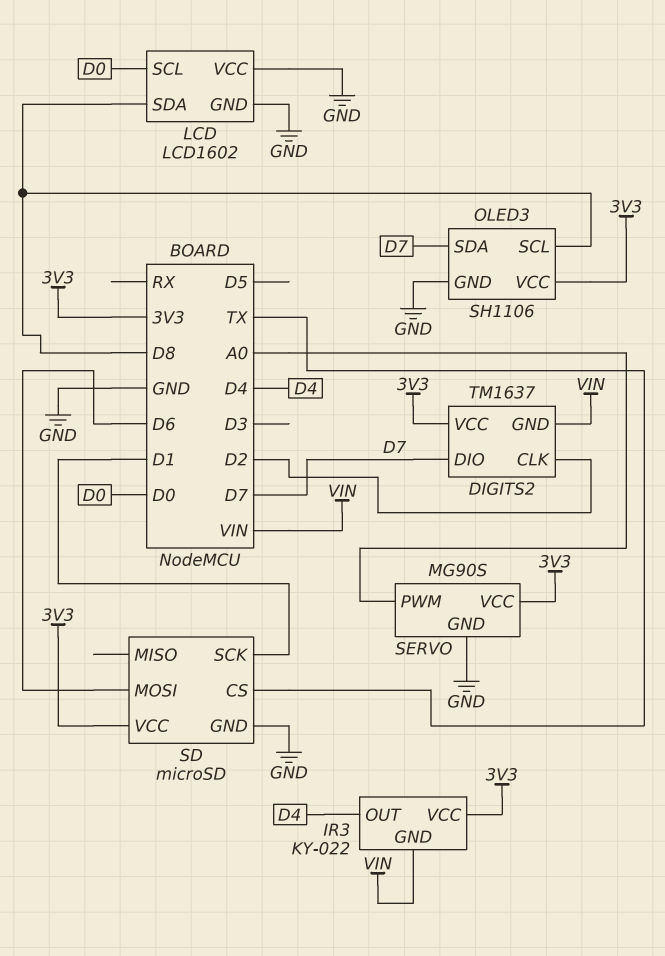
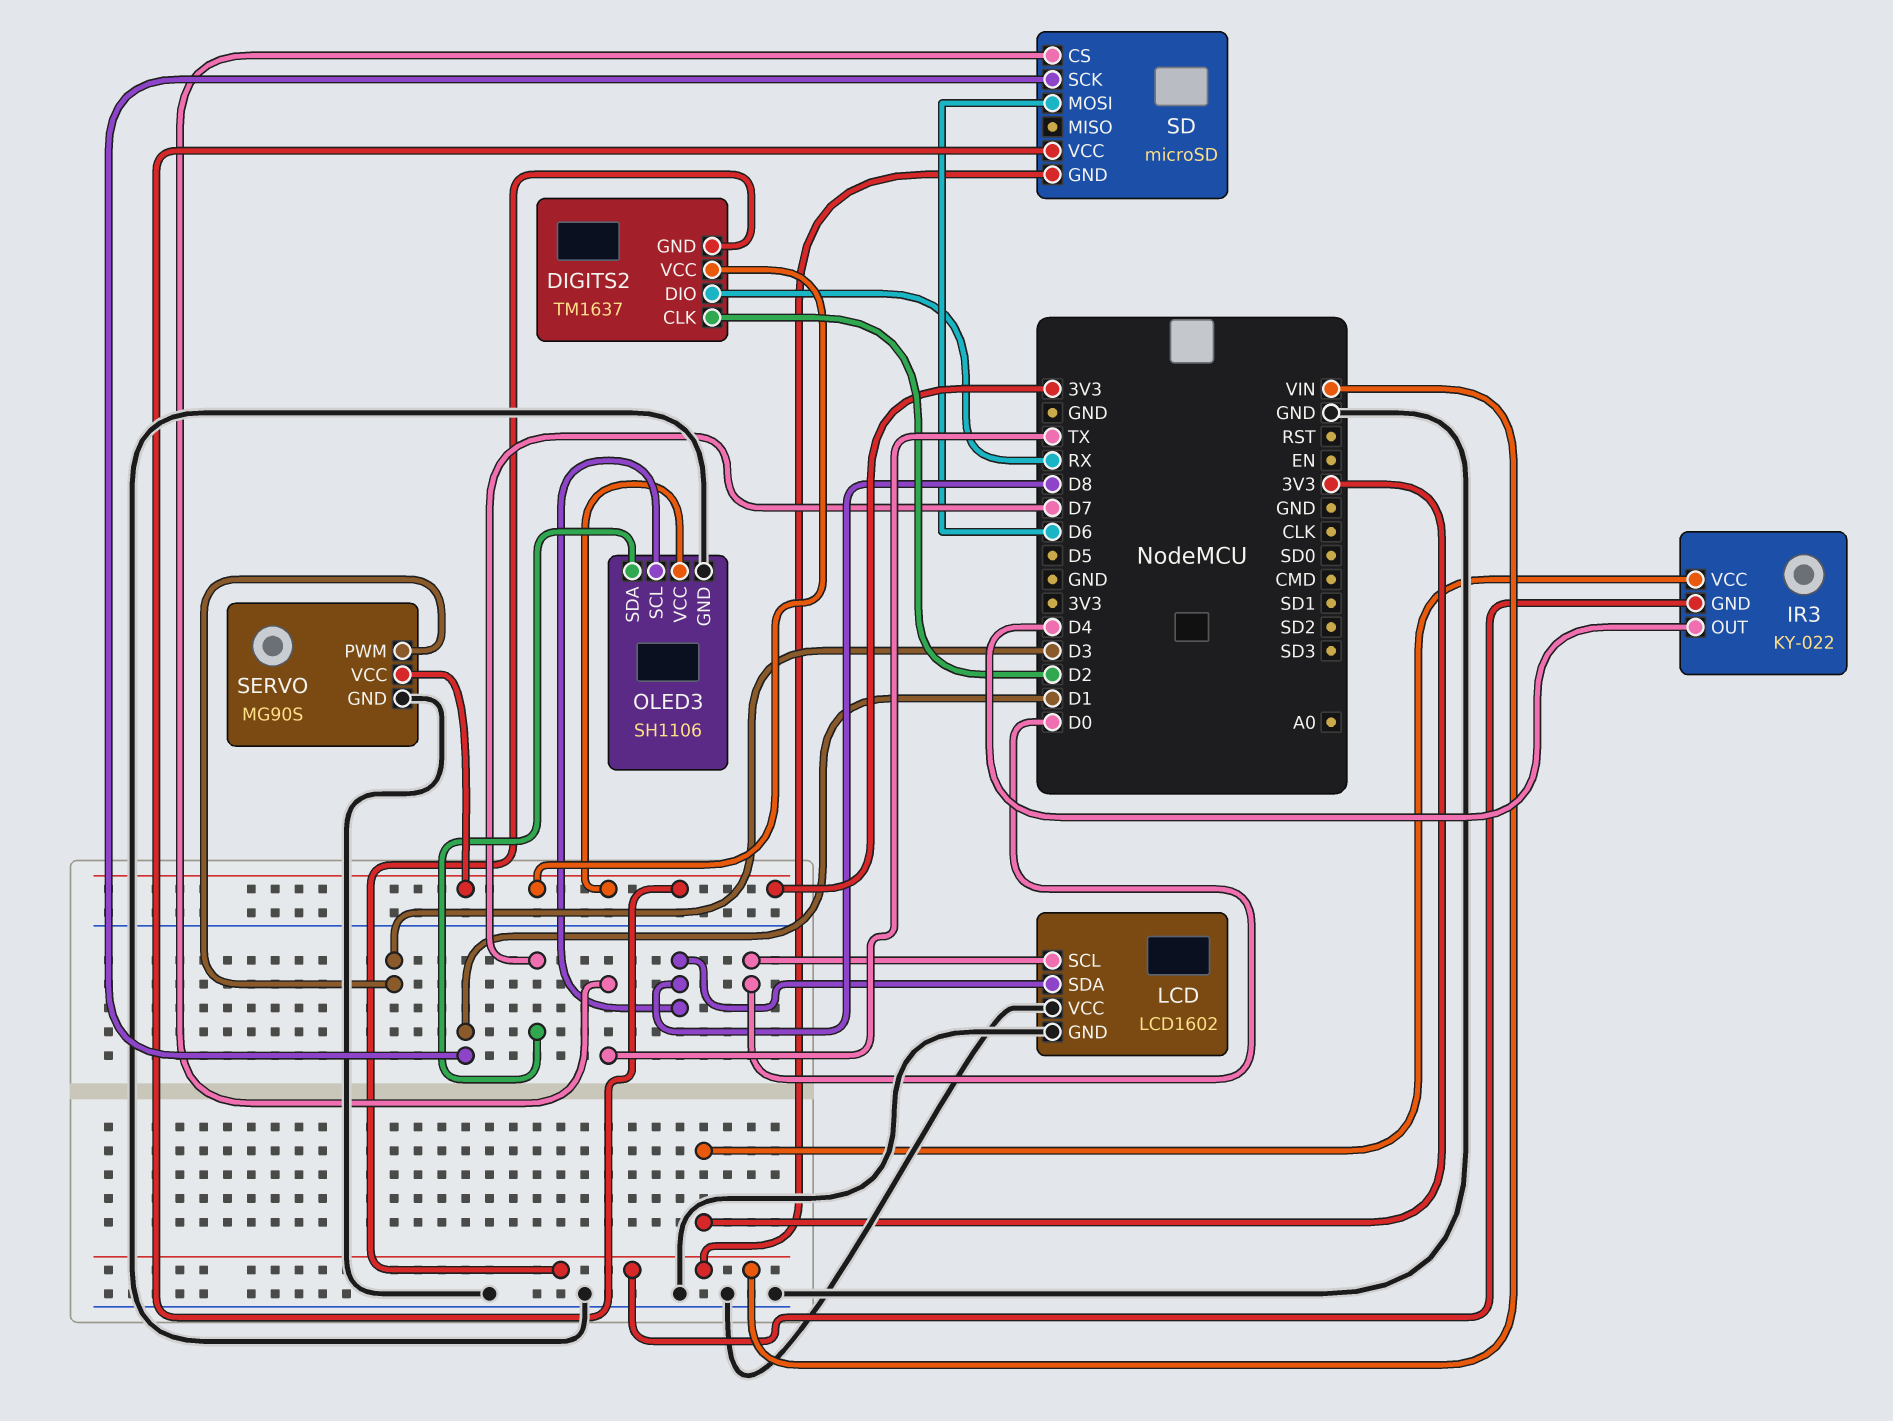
DIGITS2 pin DIO: D7 -> RX
SD pin GND: GND -> VIN
SERVO pin PWM: A0 -> D3

